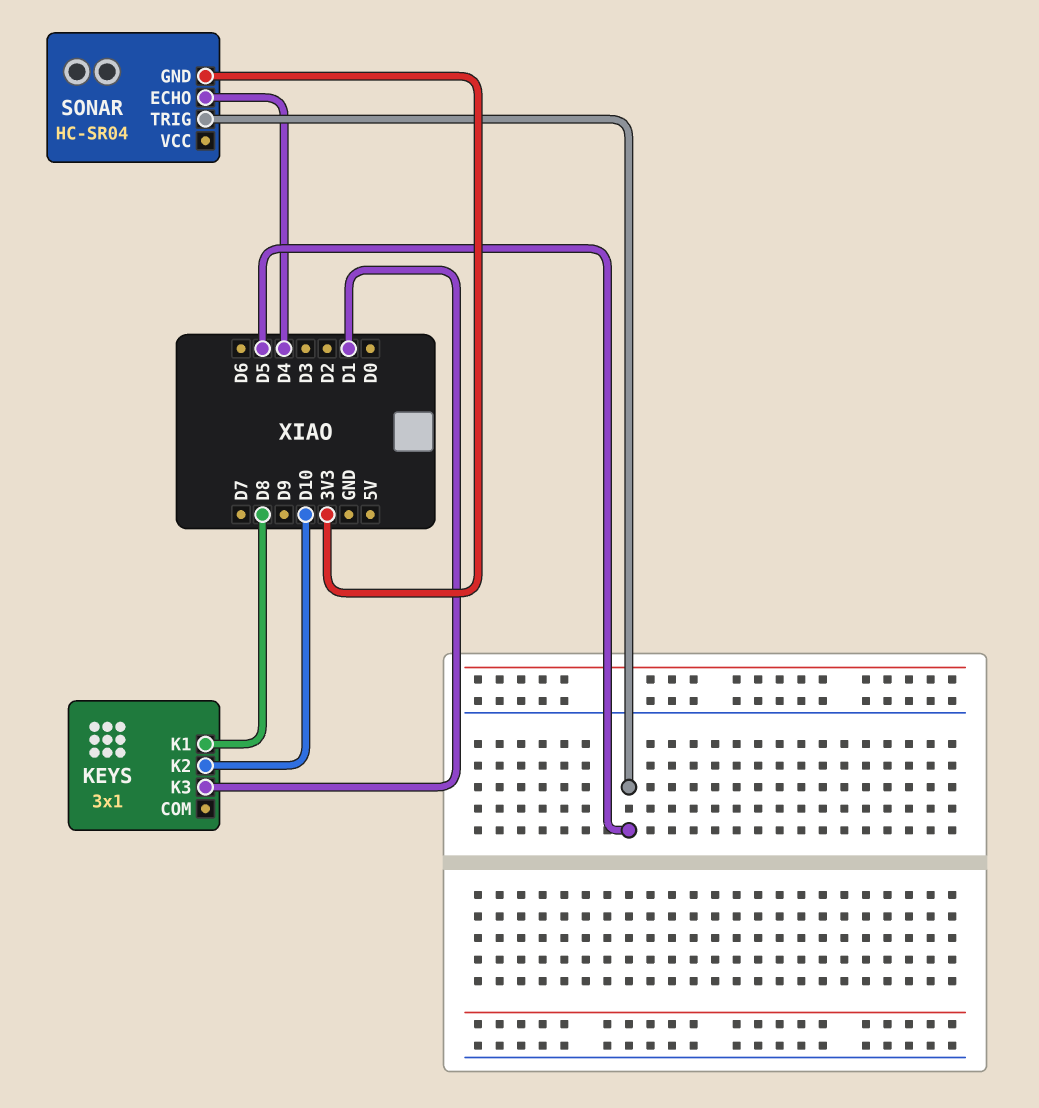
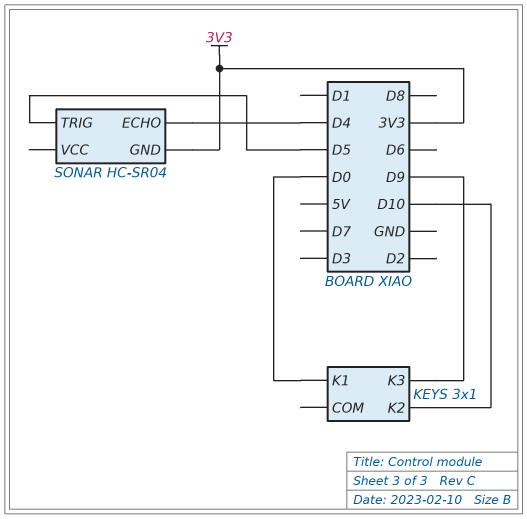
KEYS pin K1: D8 -> D0
KEYS pin K3: D1 -> D9

